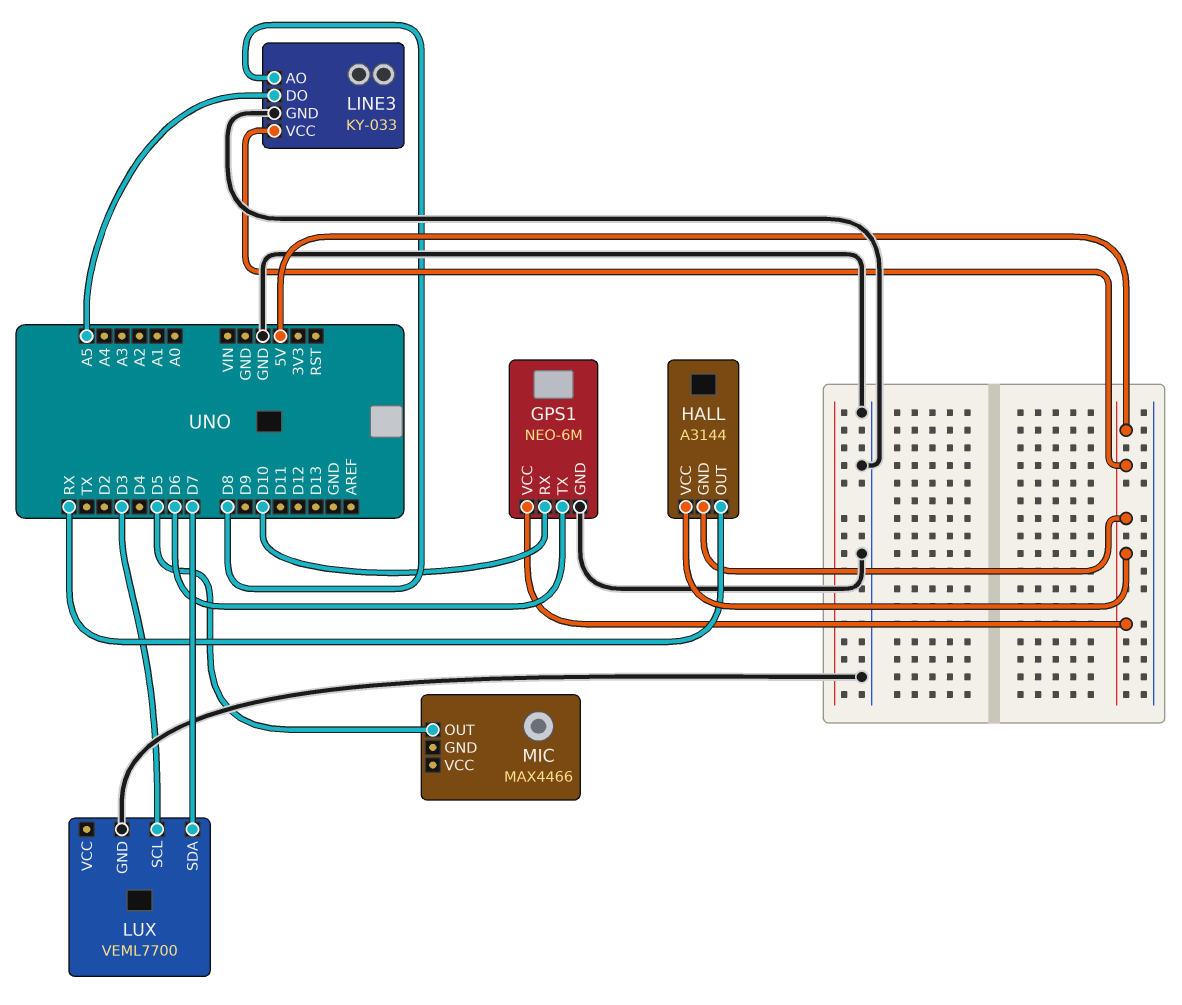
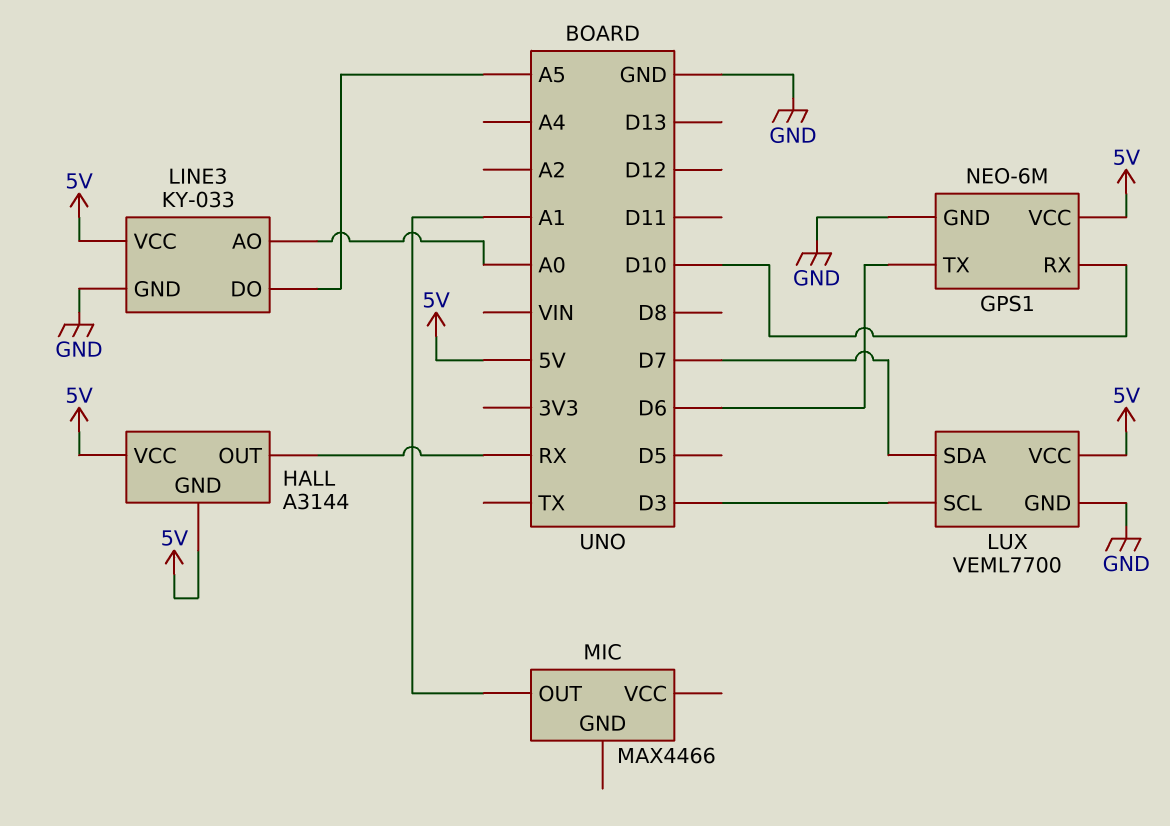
LINE3 pin AO: D8 -> A0
LUX pin VCC: none -> 5V
MIC pin OUT: D5 -> A1

